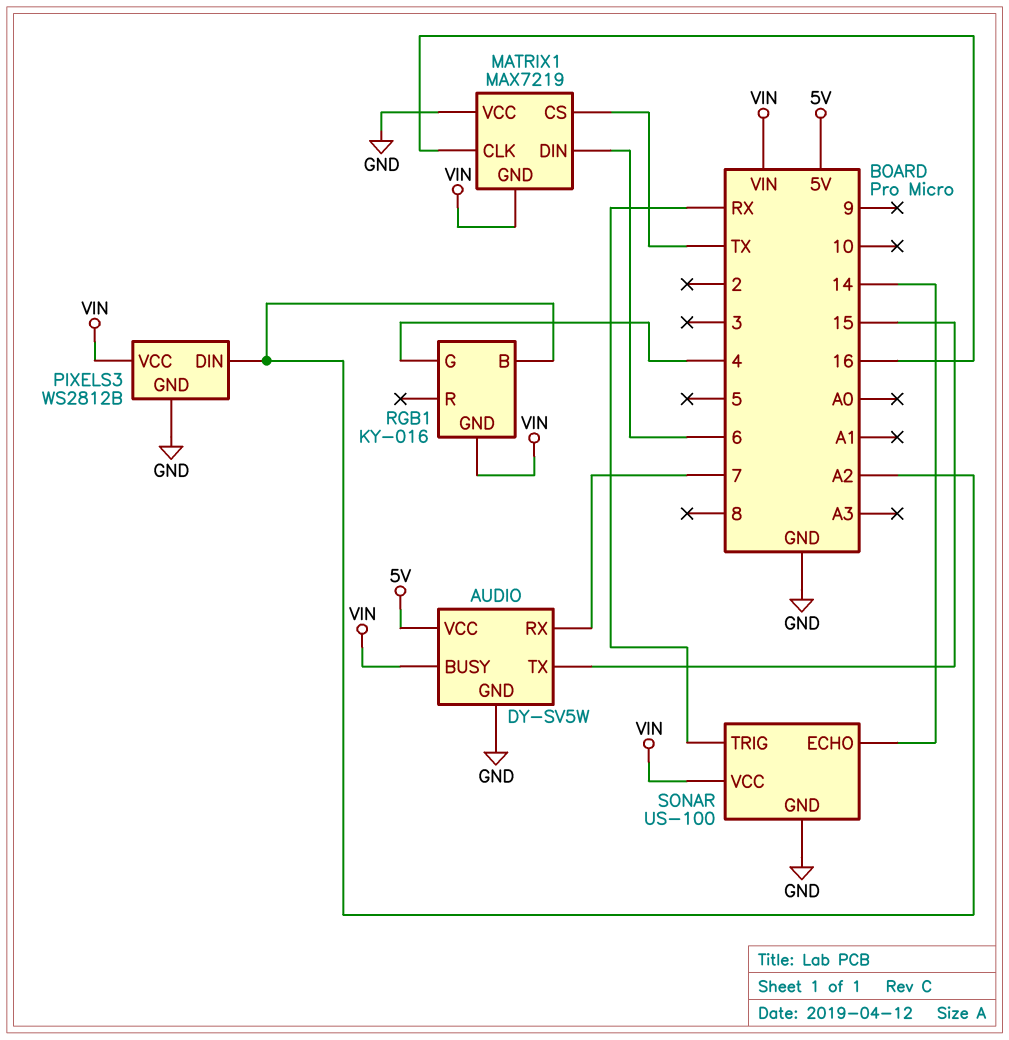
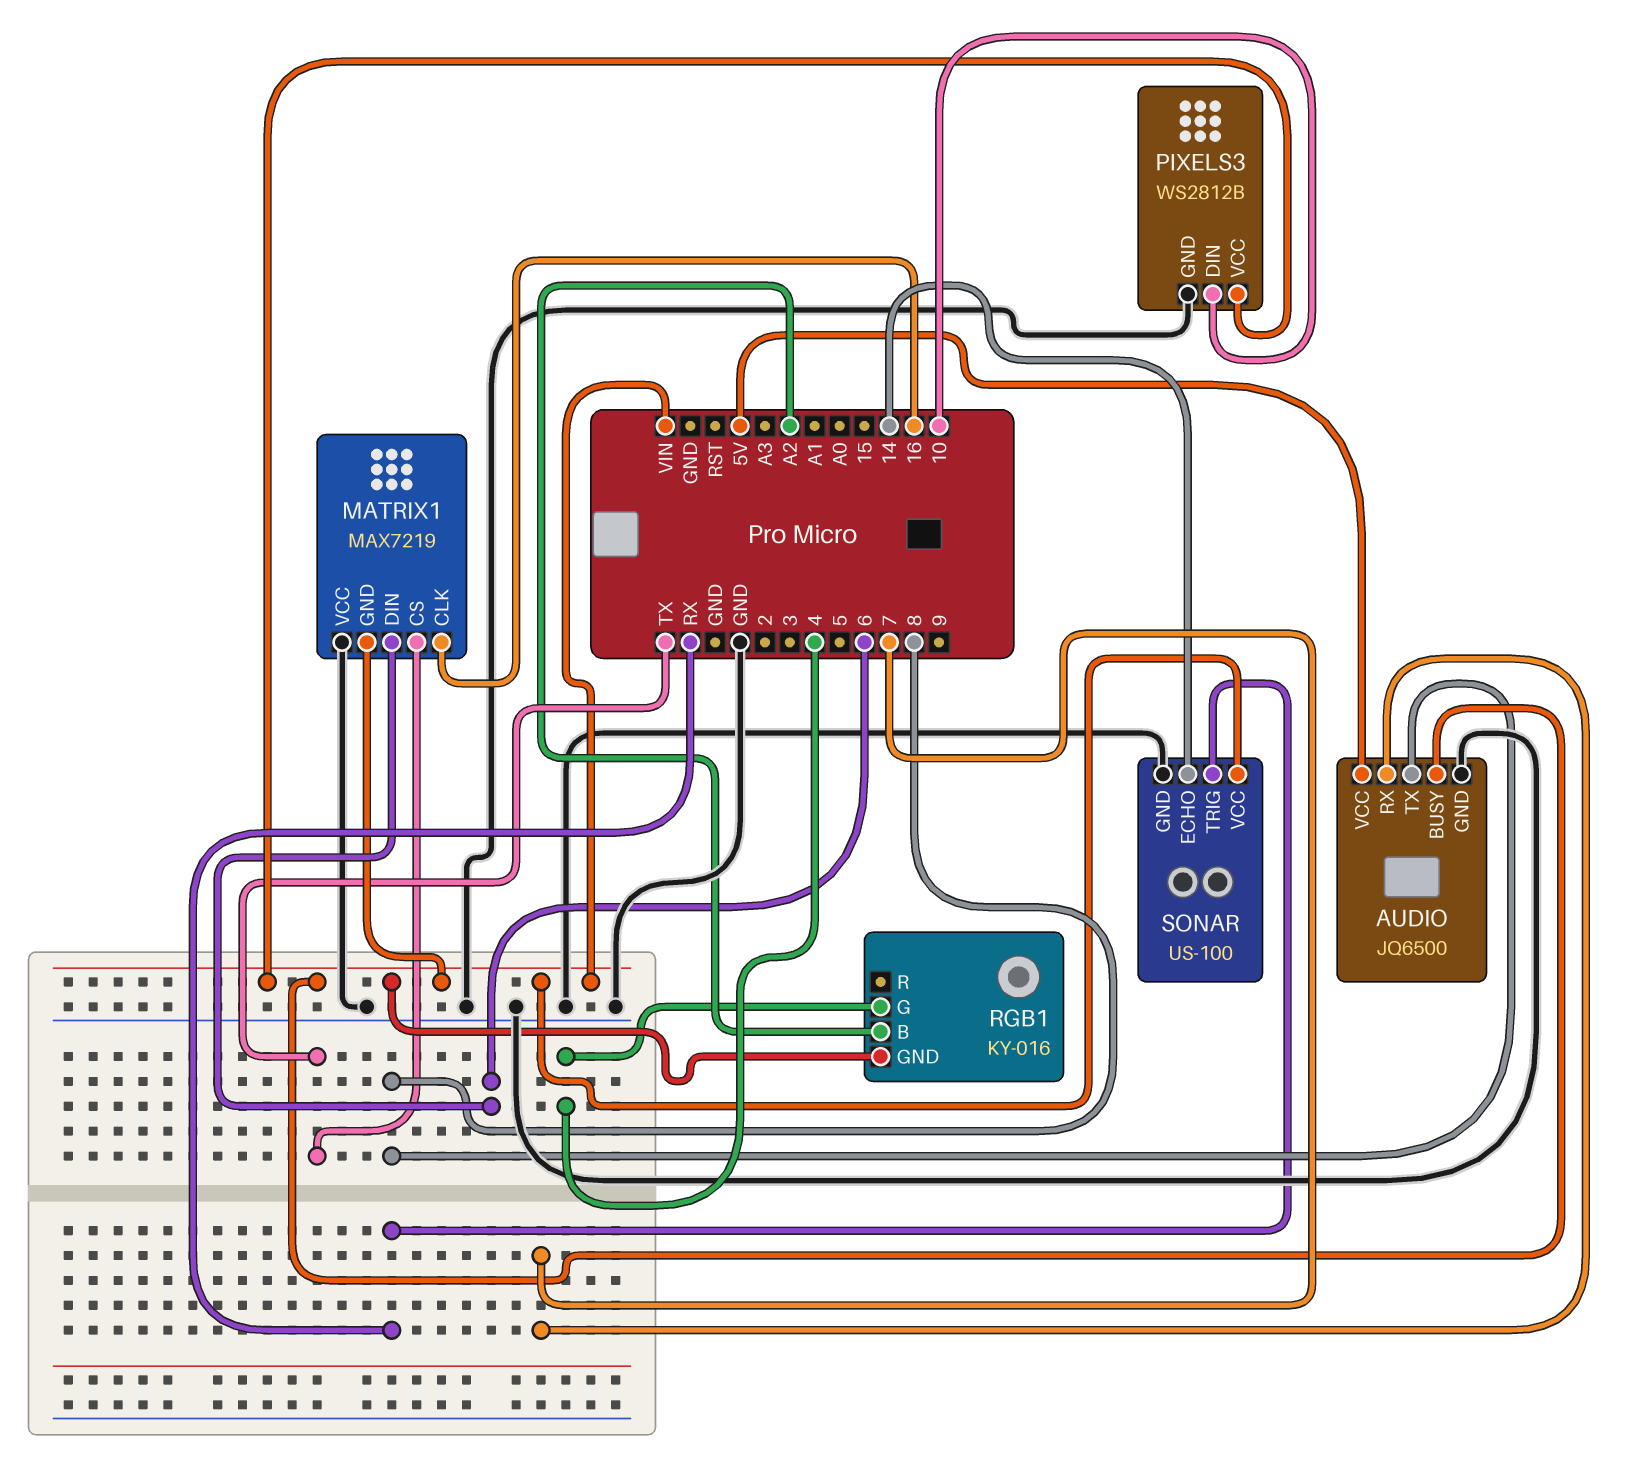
AUDIO: DY-SV5W -> JQ6500
AUDIO pin TX: 15 -> 8
PIXELS3 pin DIN: A2 -> 10

